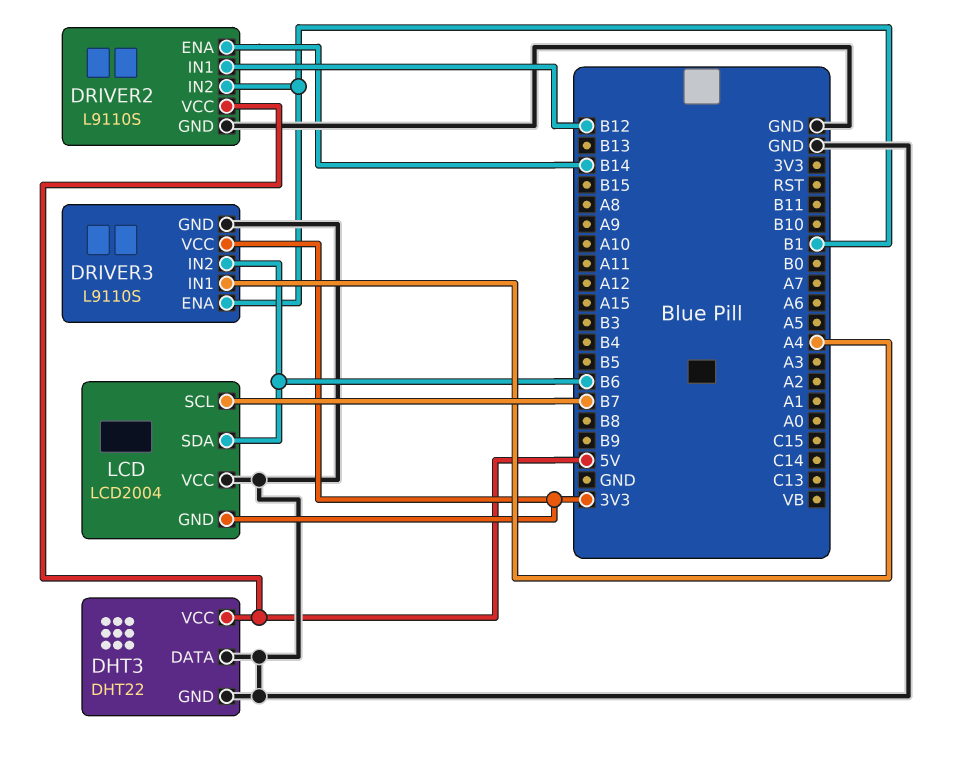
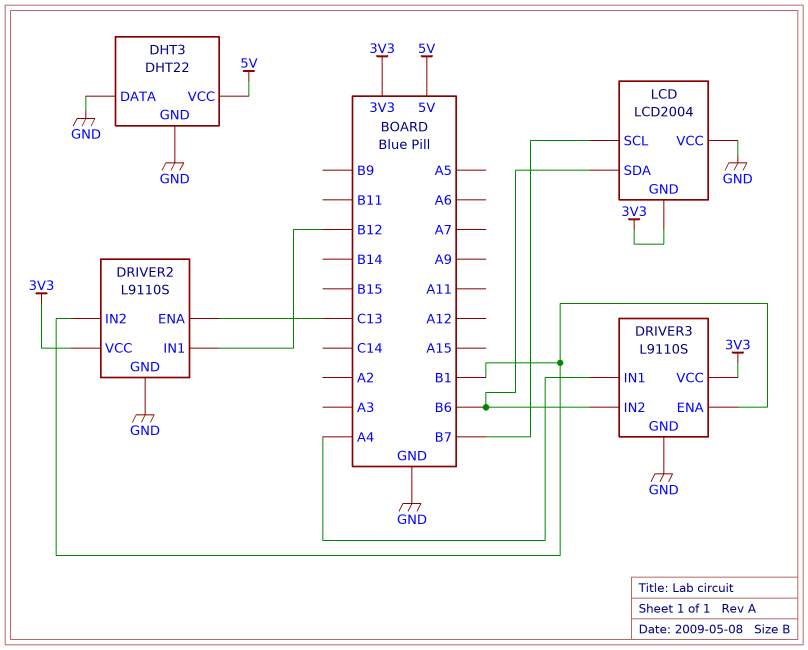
DRIVER2 pin ENA: B14 -> C13
DRIVER2 pin VCC: 5V -> 3V3

